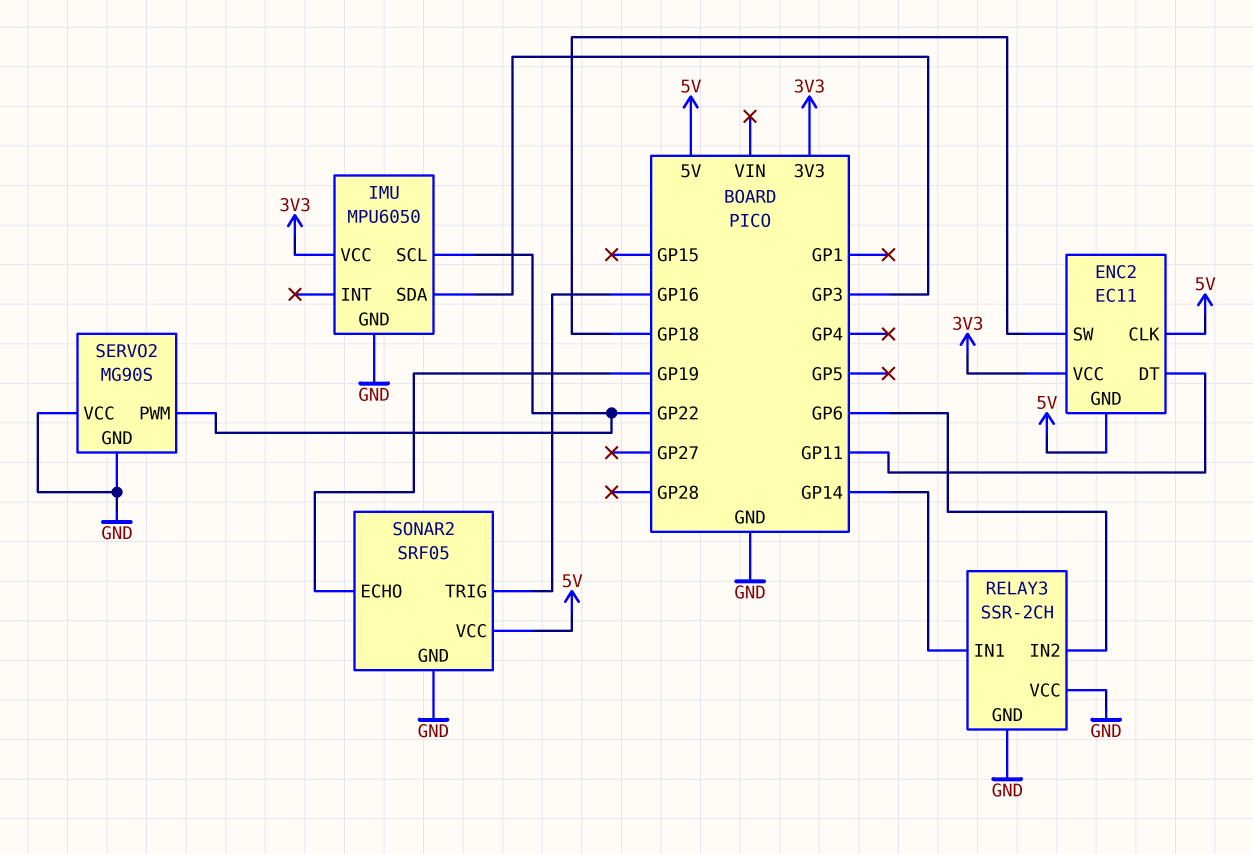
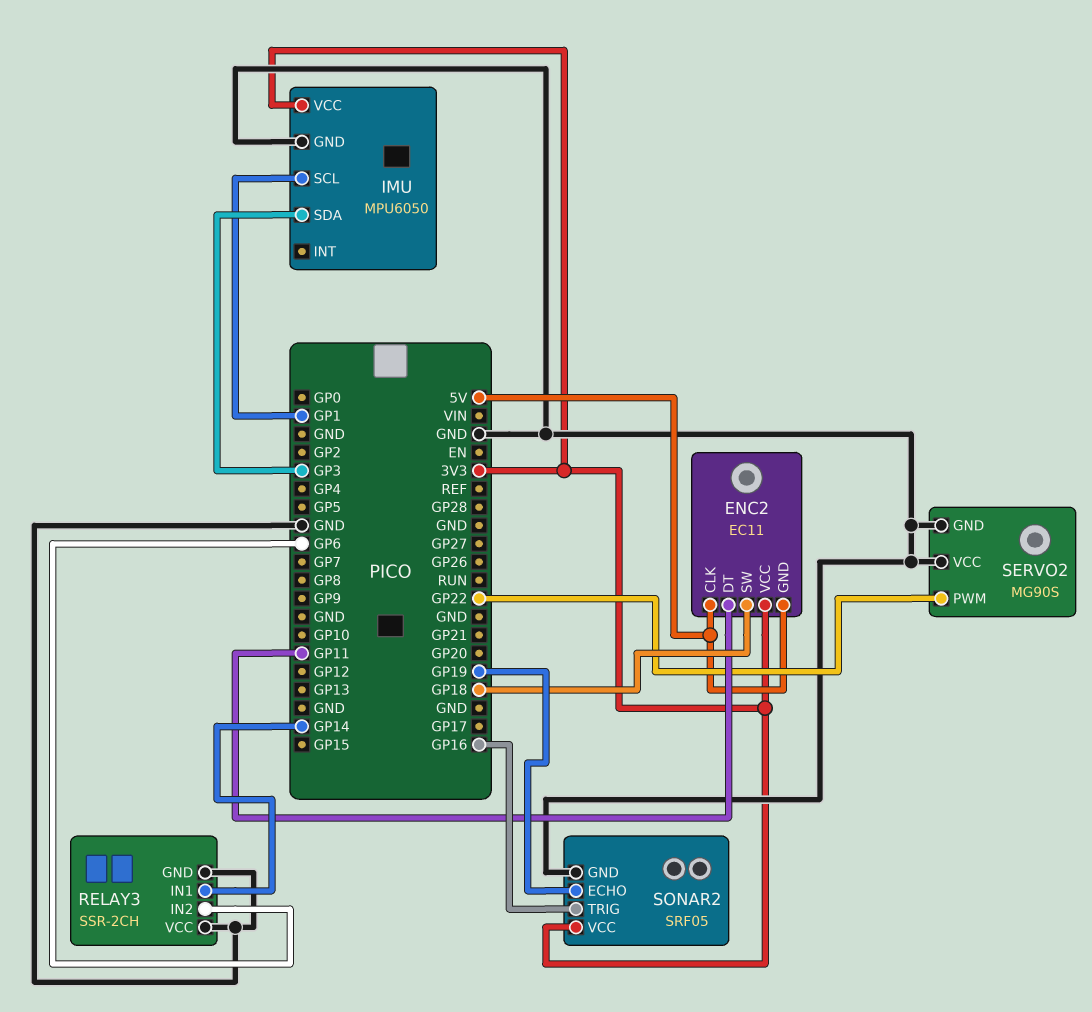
IMU pin SCL: GP22 -> GP1
SONAR2 pin VCC: 5V -> 3V3

